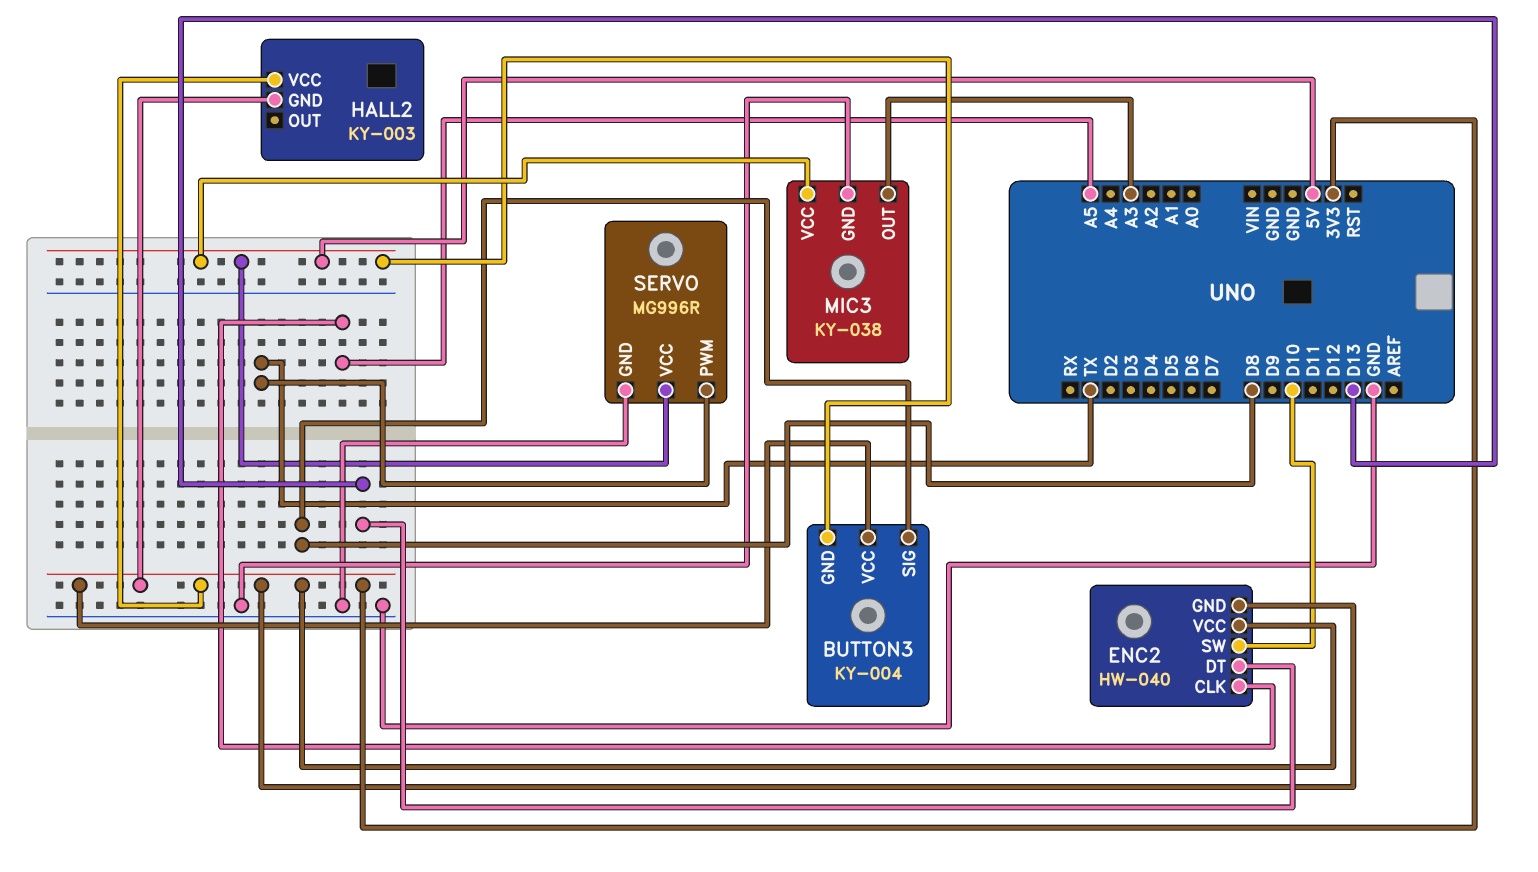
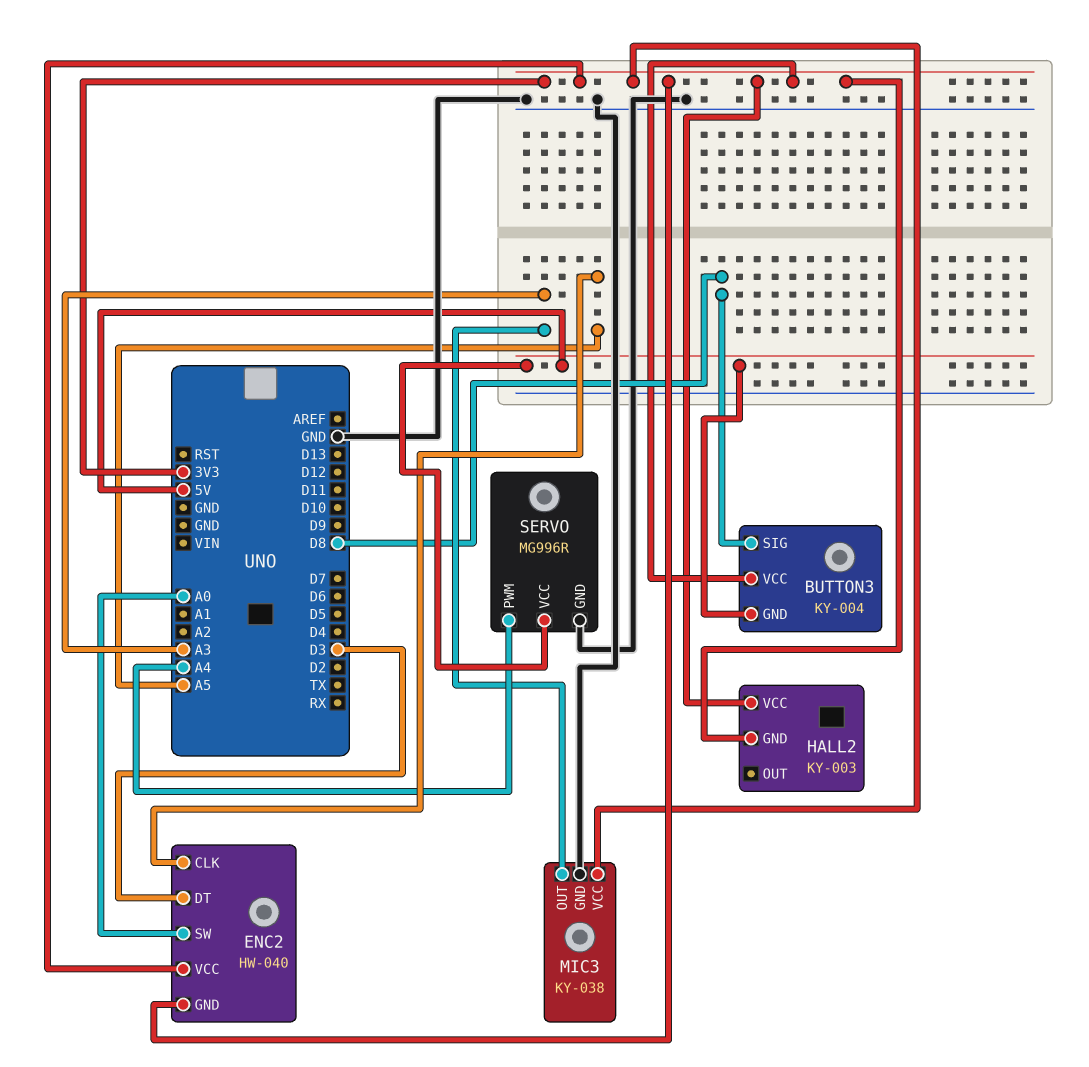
ENC2 pin DT: D13 -> D3
ENC2 pin SW: D10 -> A0
MIC3 pin VCC: 5V -> 3V3
SERVO pin PWM: TX -> A4

